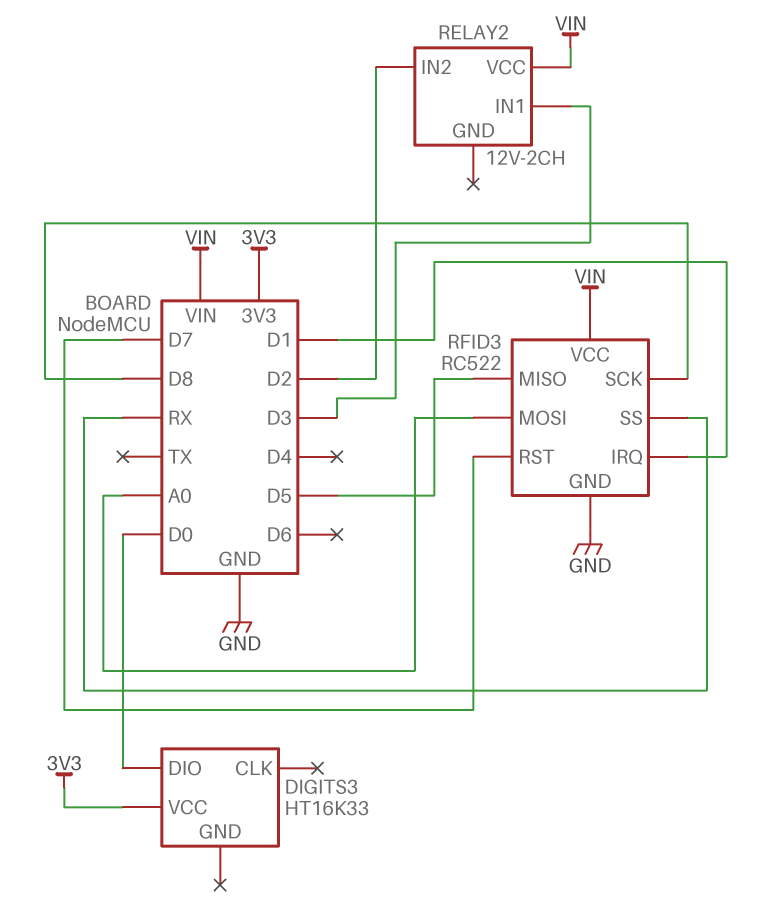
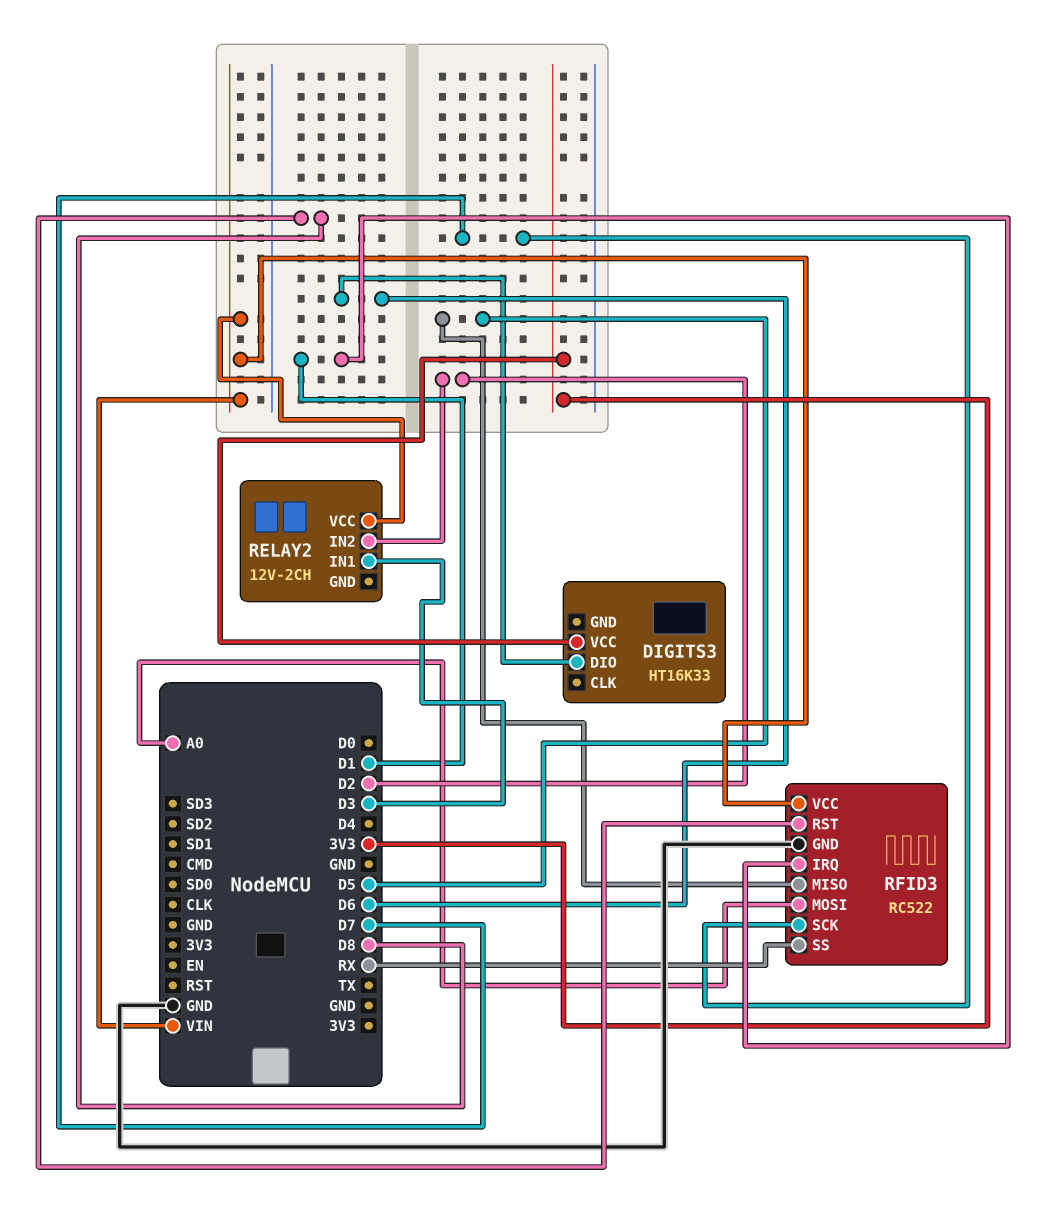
DIGITS3 pin DIO: D0 -> D6
RFID3 pin RST: D7 -> D8
RFID3 pin SCK: D8 -> D7

